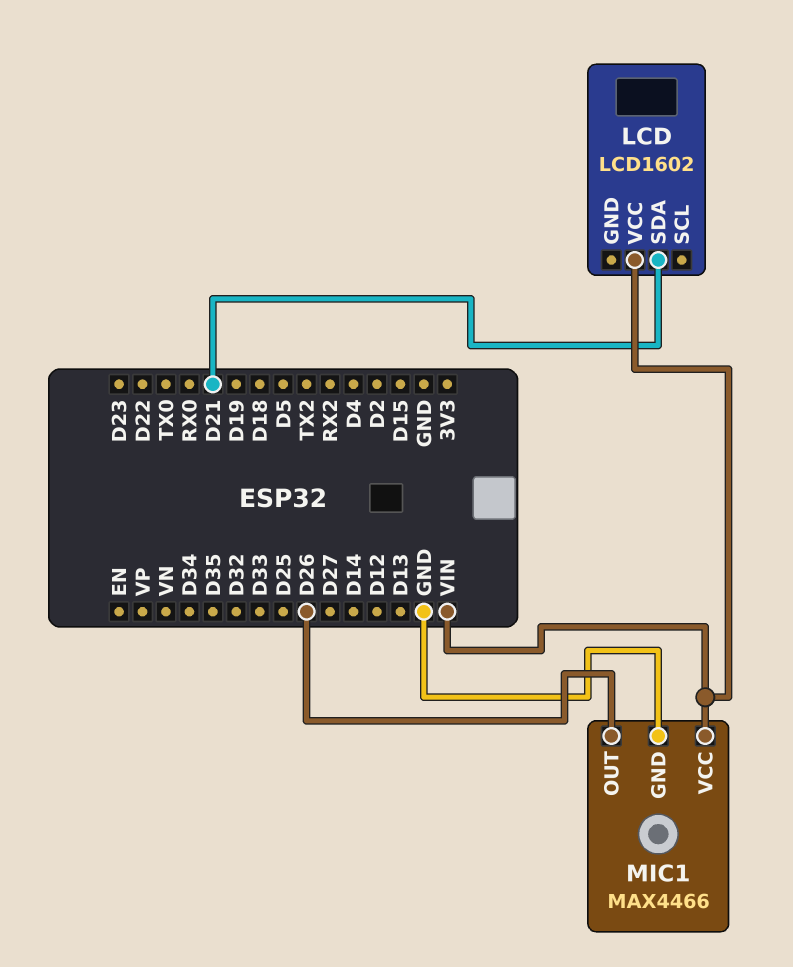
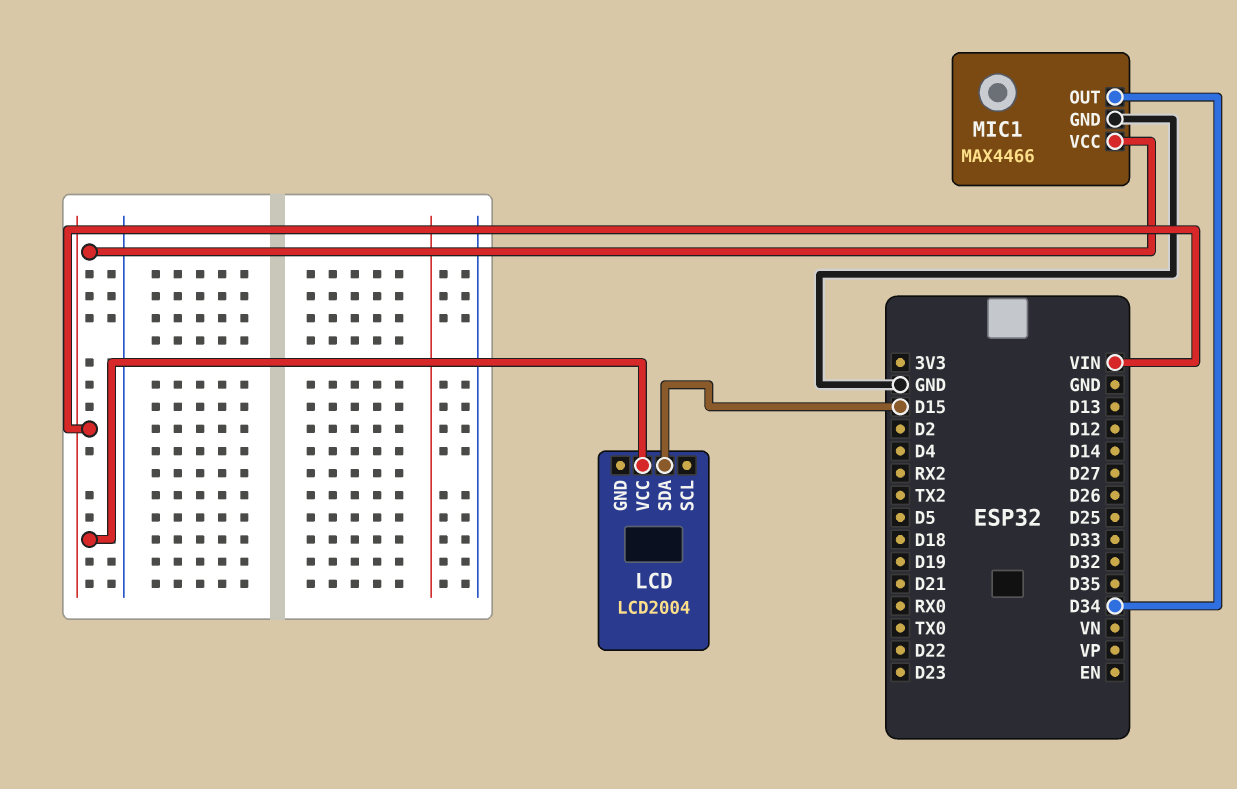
LCD: LCD1602 -> LCD2004
LCD pin SDA: D21 -> D15
MIC1 pin OUT: D26 -> D34

